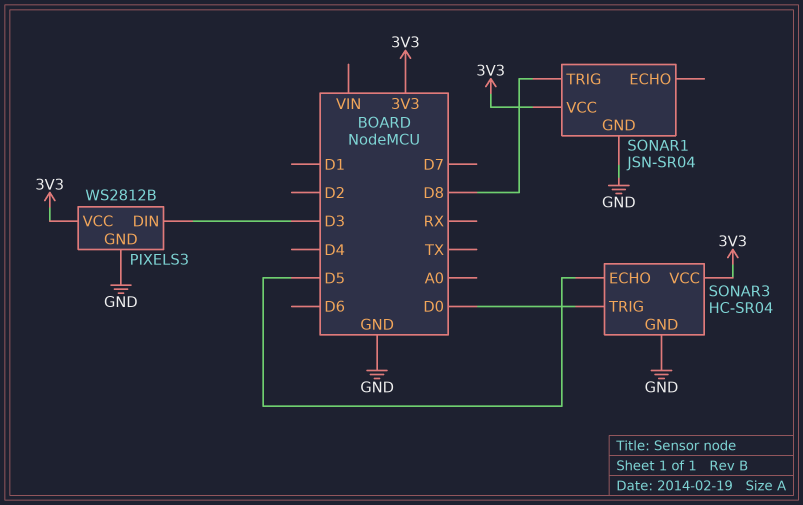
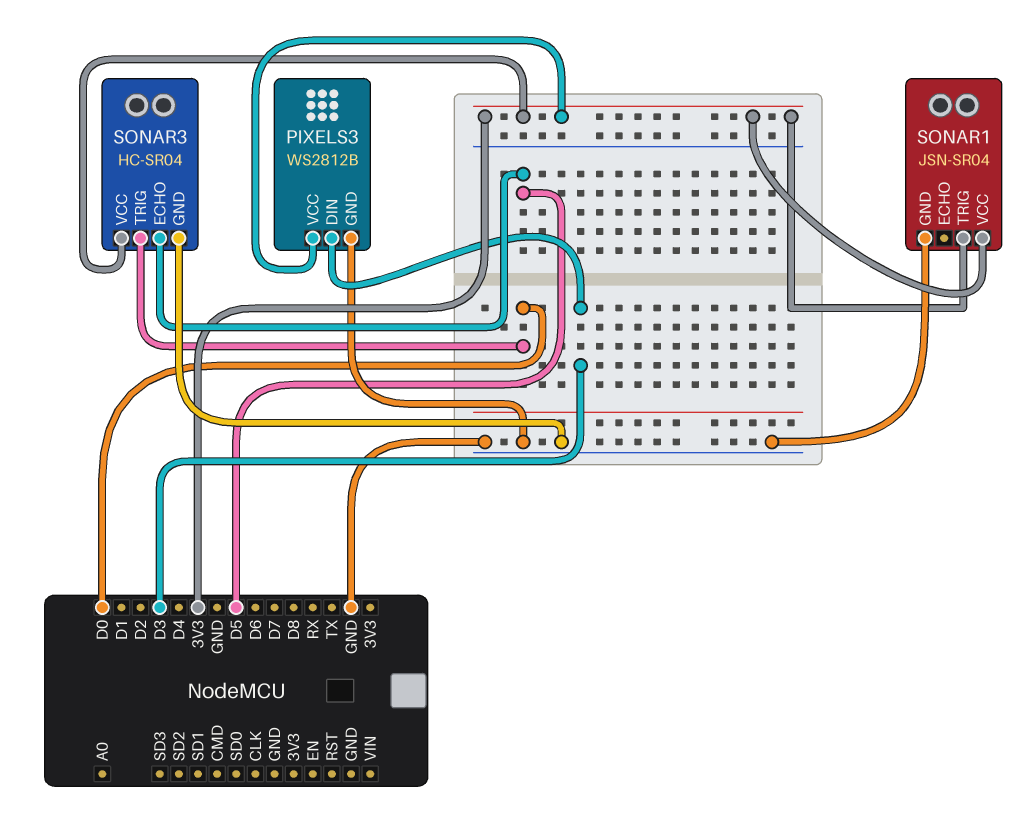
SONAR1 pin TRIG: D8 -> 3V3

